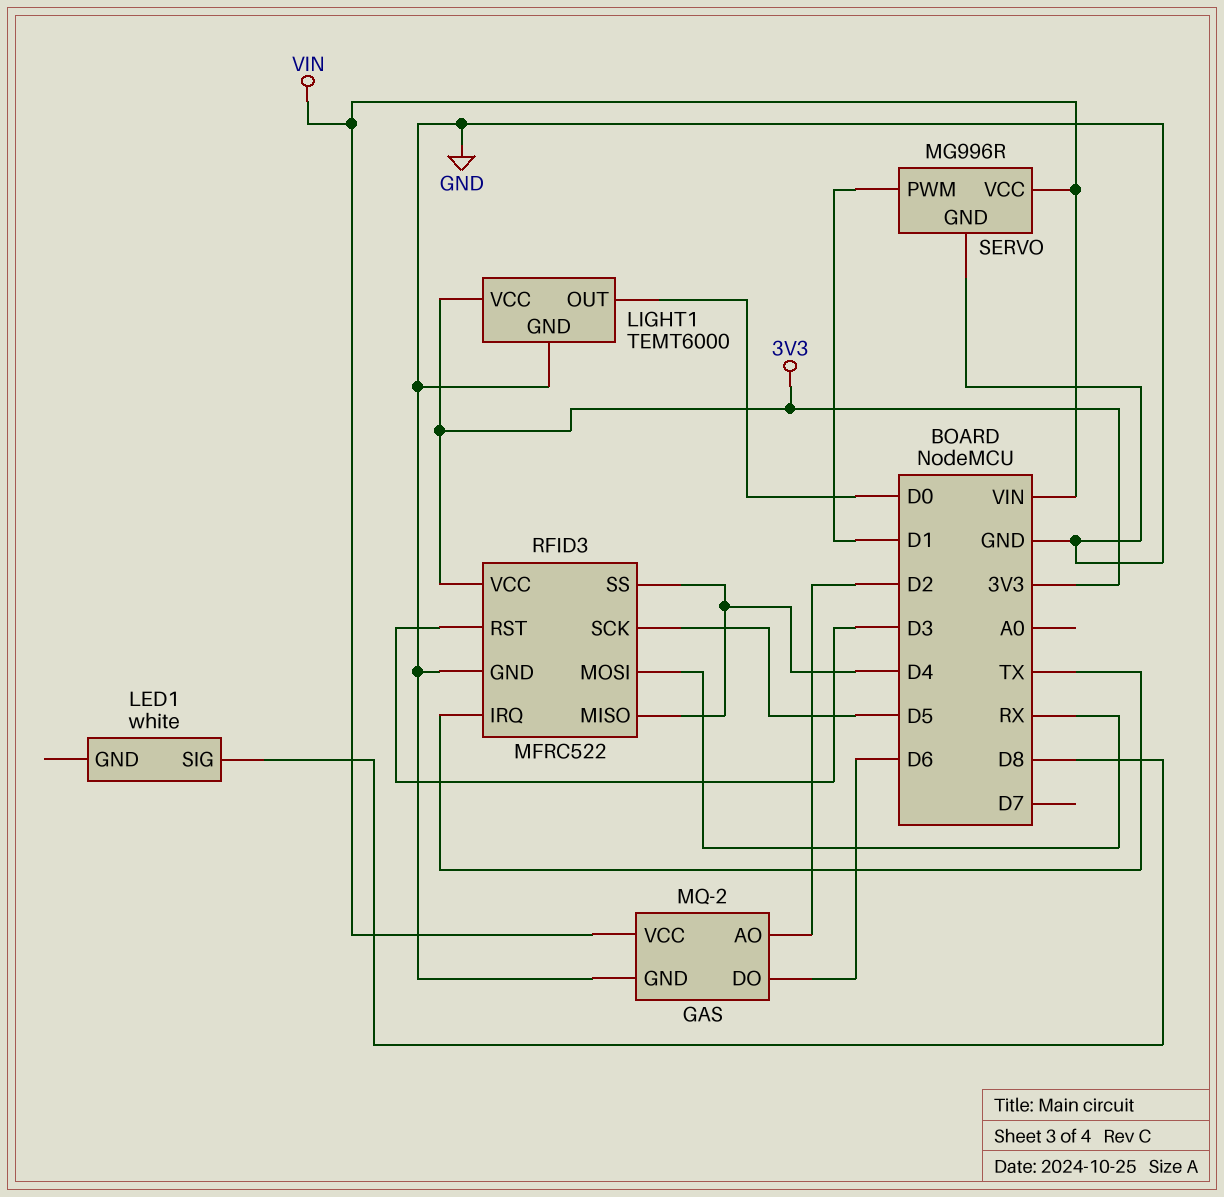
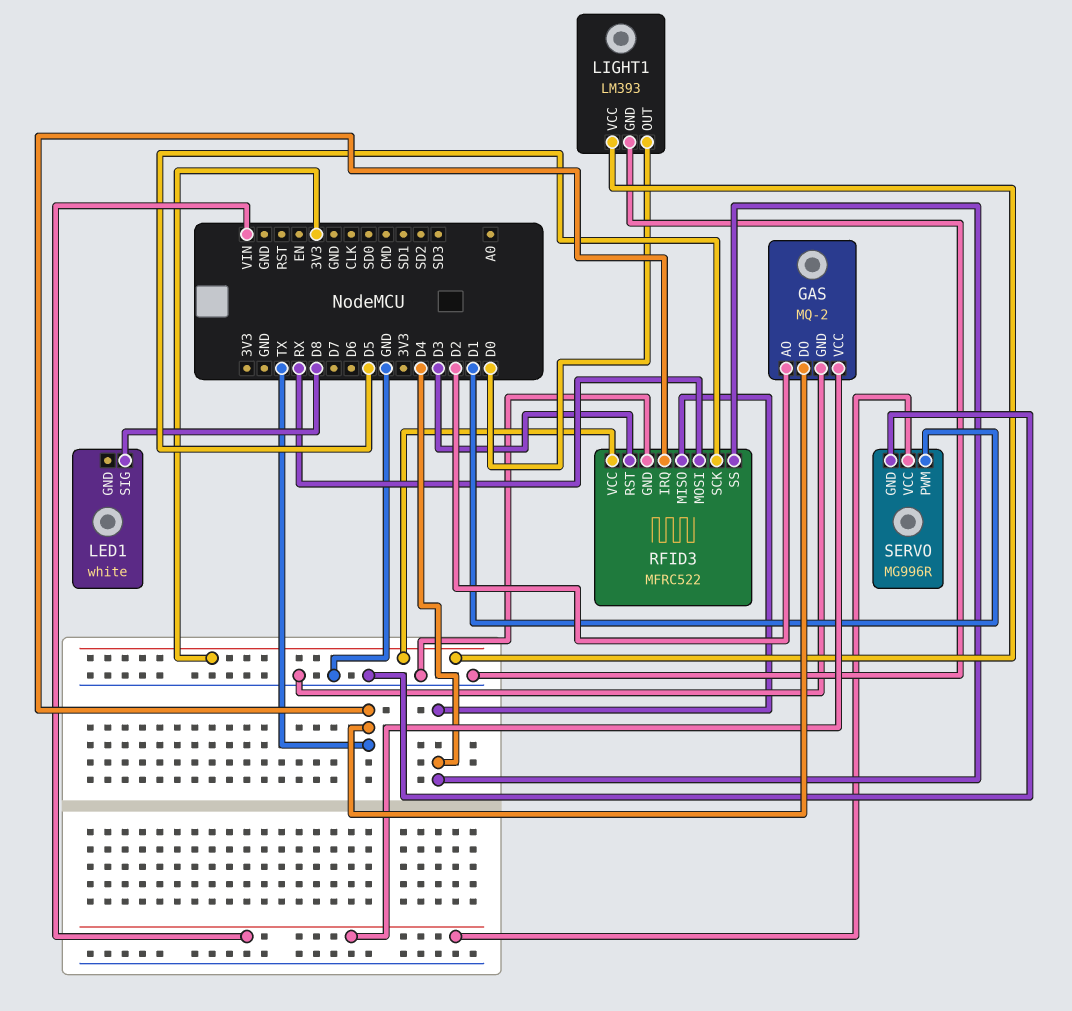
GAS pin DO: D6 -> TX
LIGHT1: TEMT6000 -> LM393

